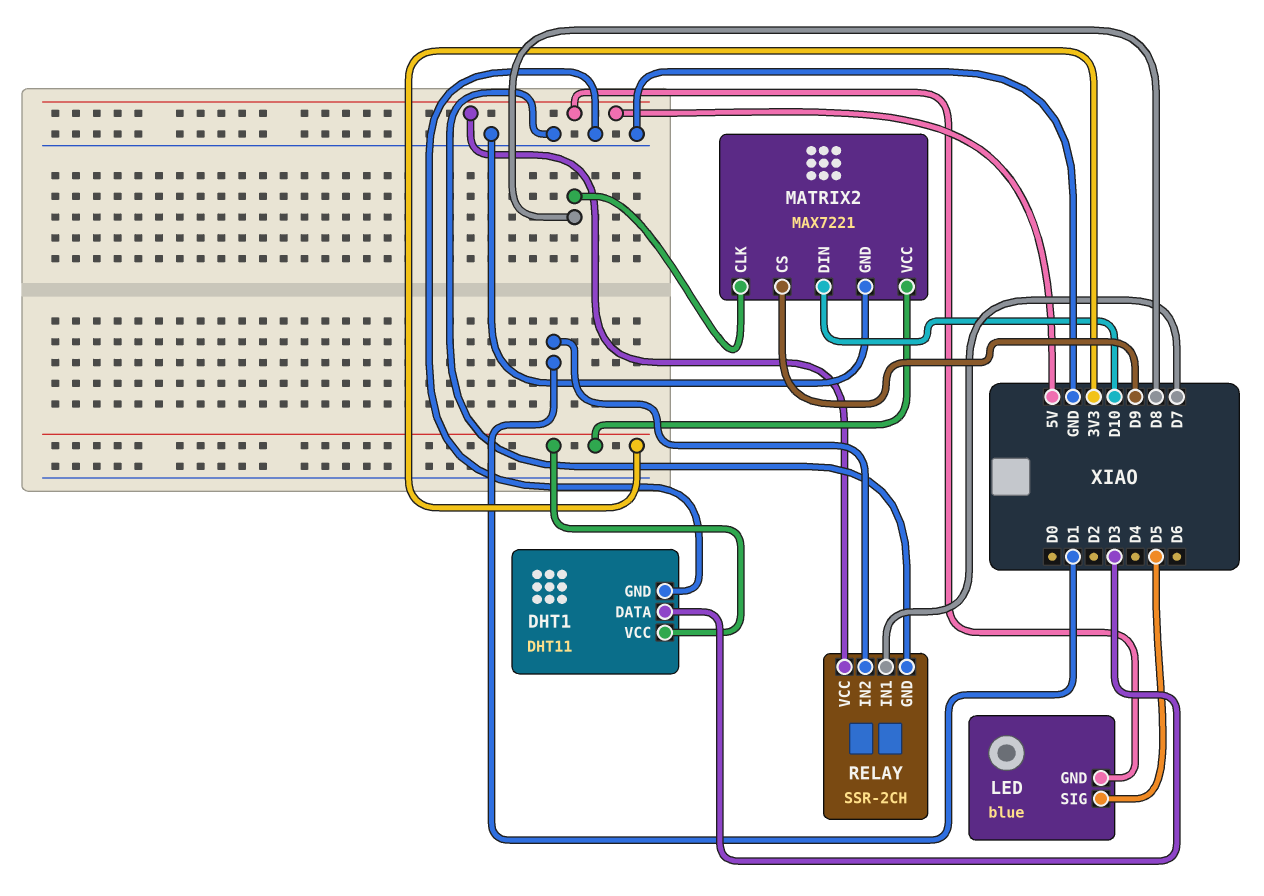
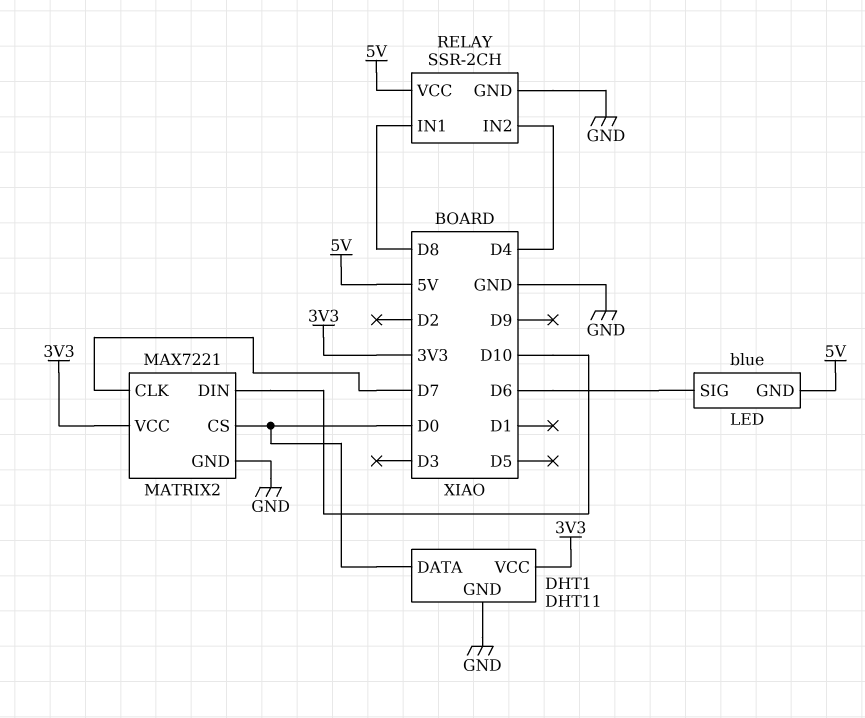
DHT1 pin DATA: D3 -> D0
LED pin SIG: D5 -> D6
MATRIX2 pin CLK: D8 -> D7
MATRIX2 pin CS: D9 -> D0
RELAY pin IN1: D7 -> D8
RELAY pin IN2: D1 -> D4

